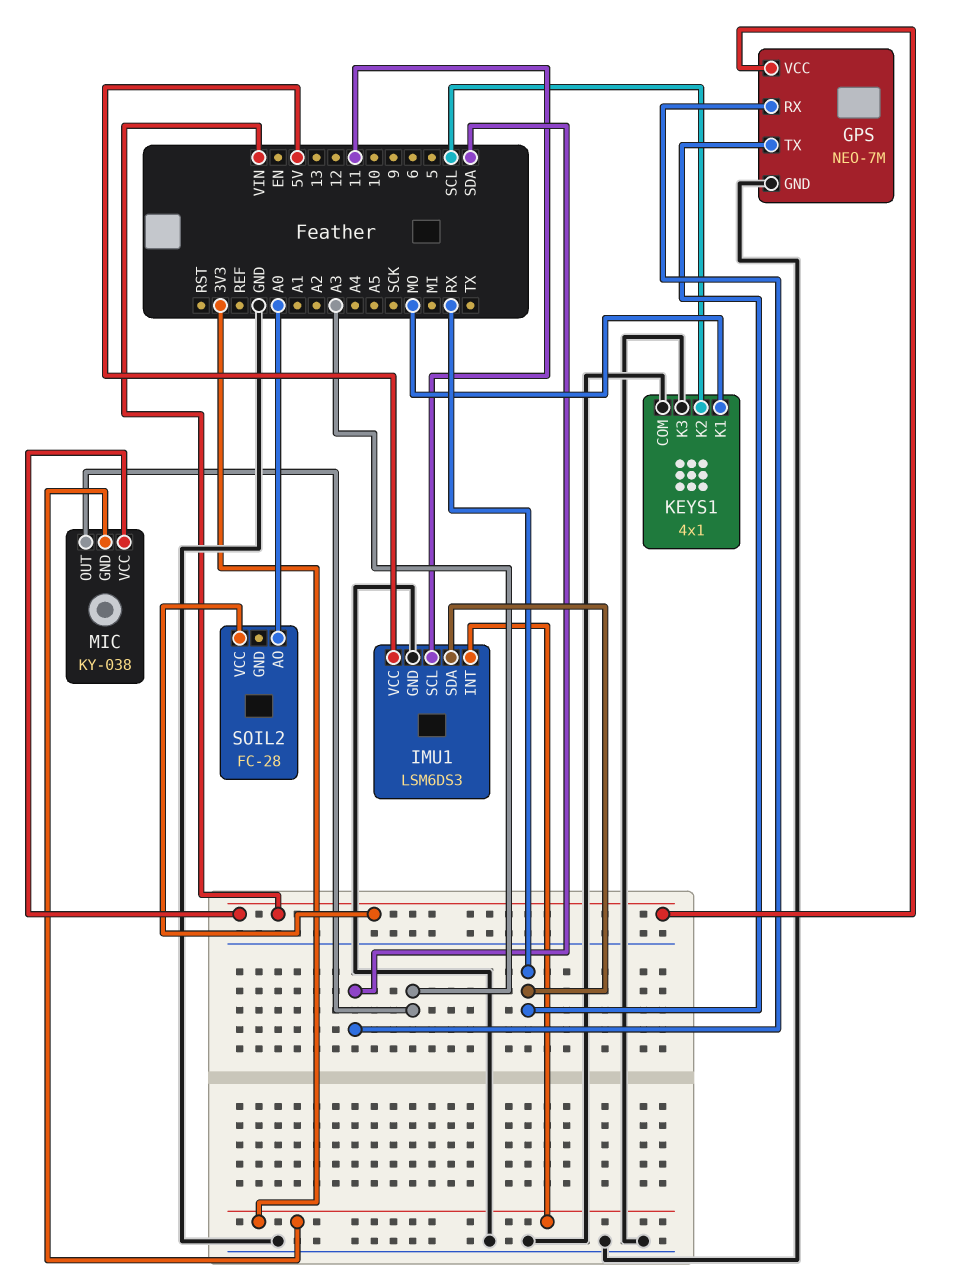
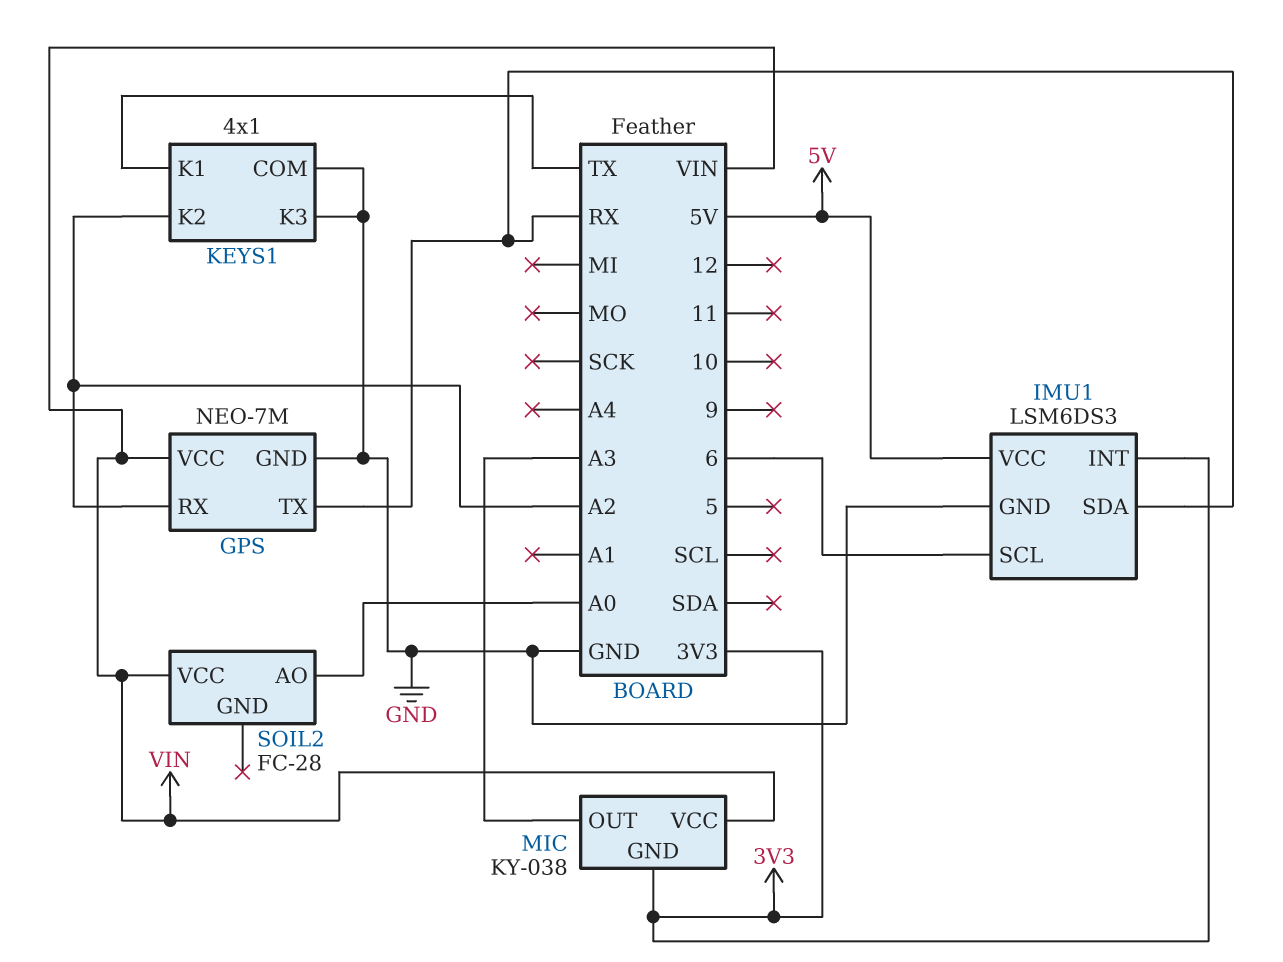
GPS pin RX: SDA -> A2
IMU1 pin SCL: 11 -> 6
KEYS1 pin K1: MO -> TX
KEYS1 pin K2: SCL -> A2

